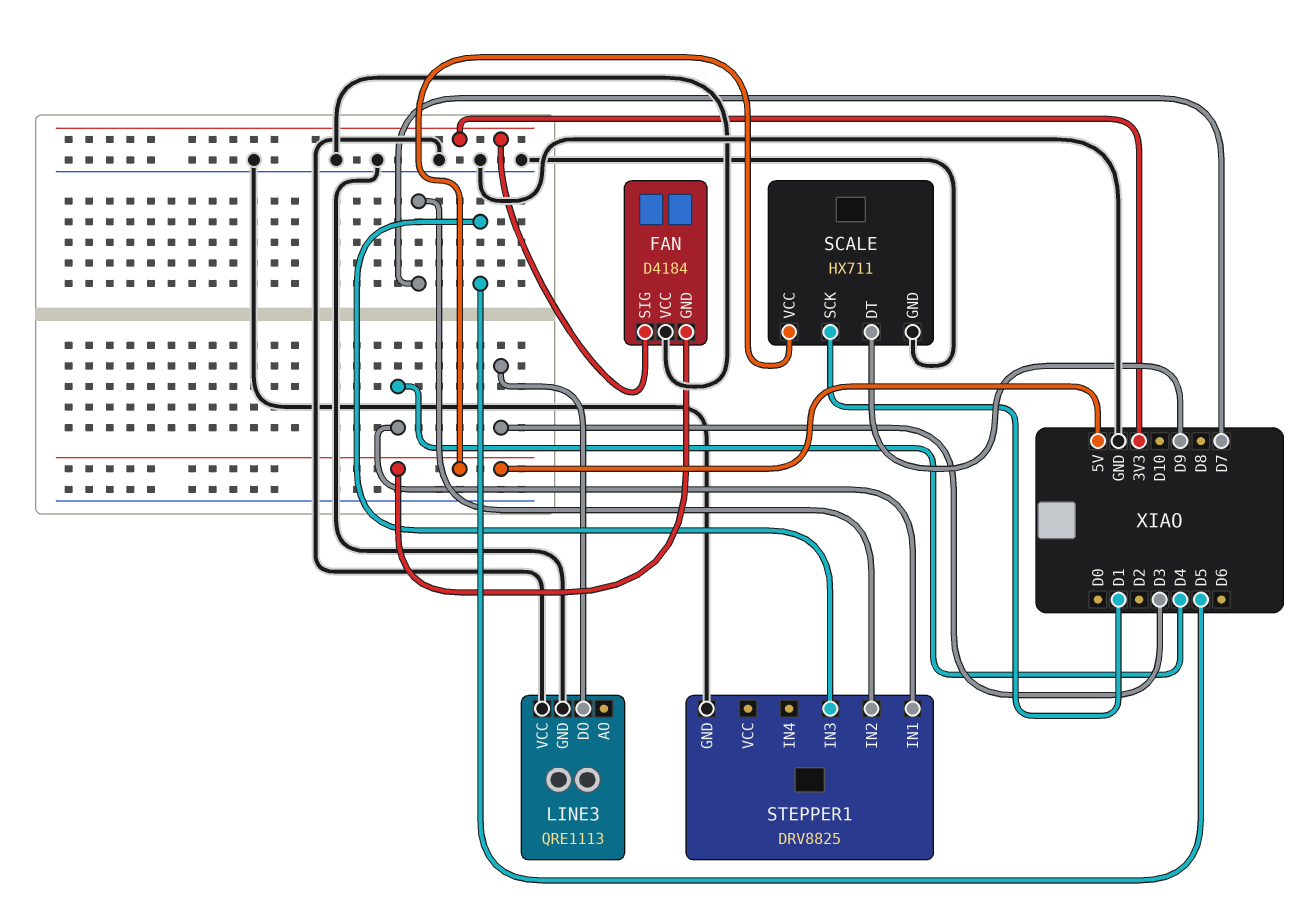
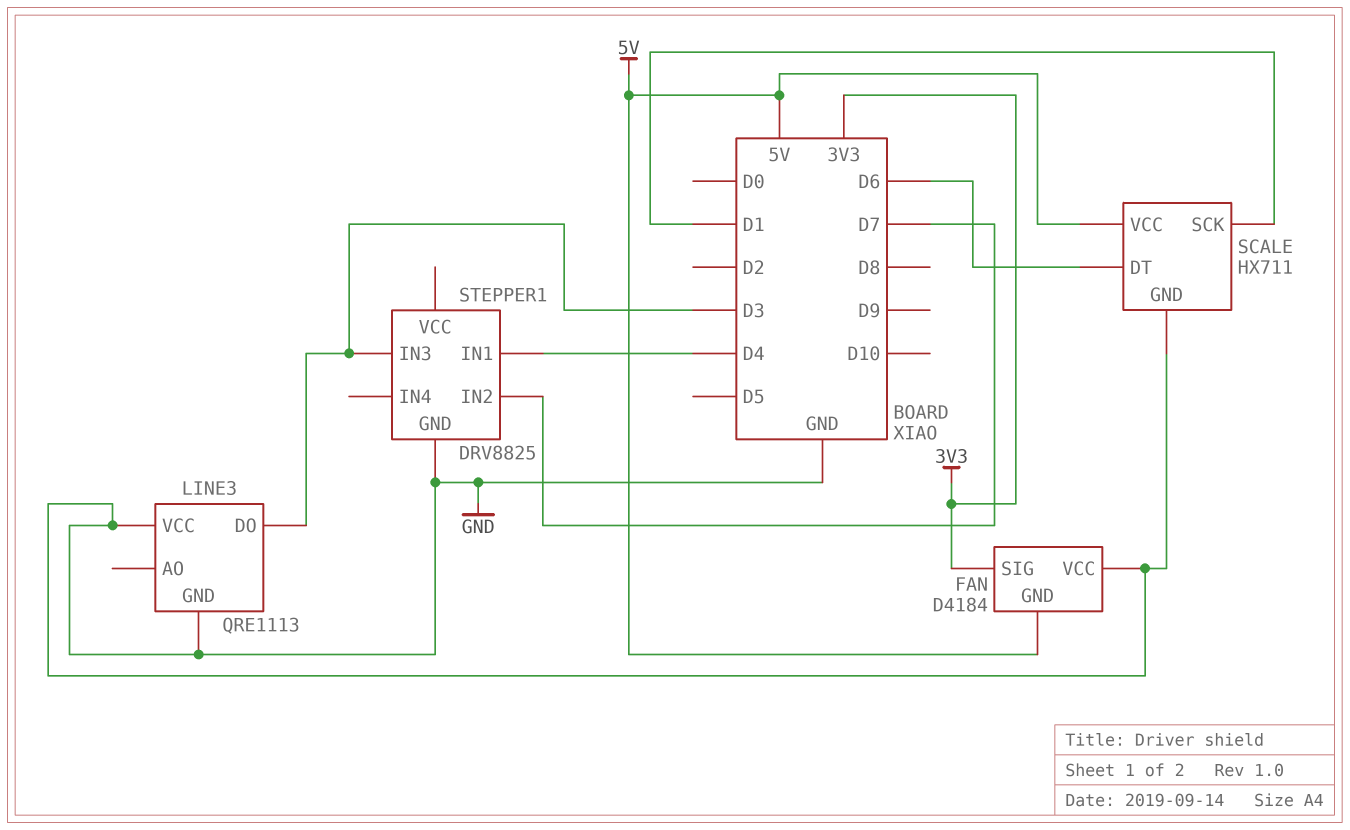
SCALE pin DT: D9 -> D6
STEPPER1 pin IN3: D5 -> D3

